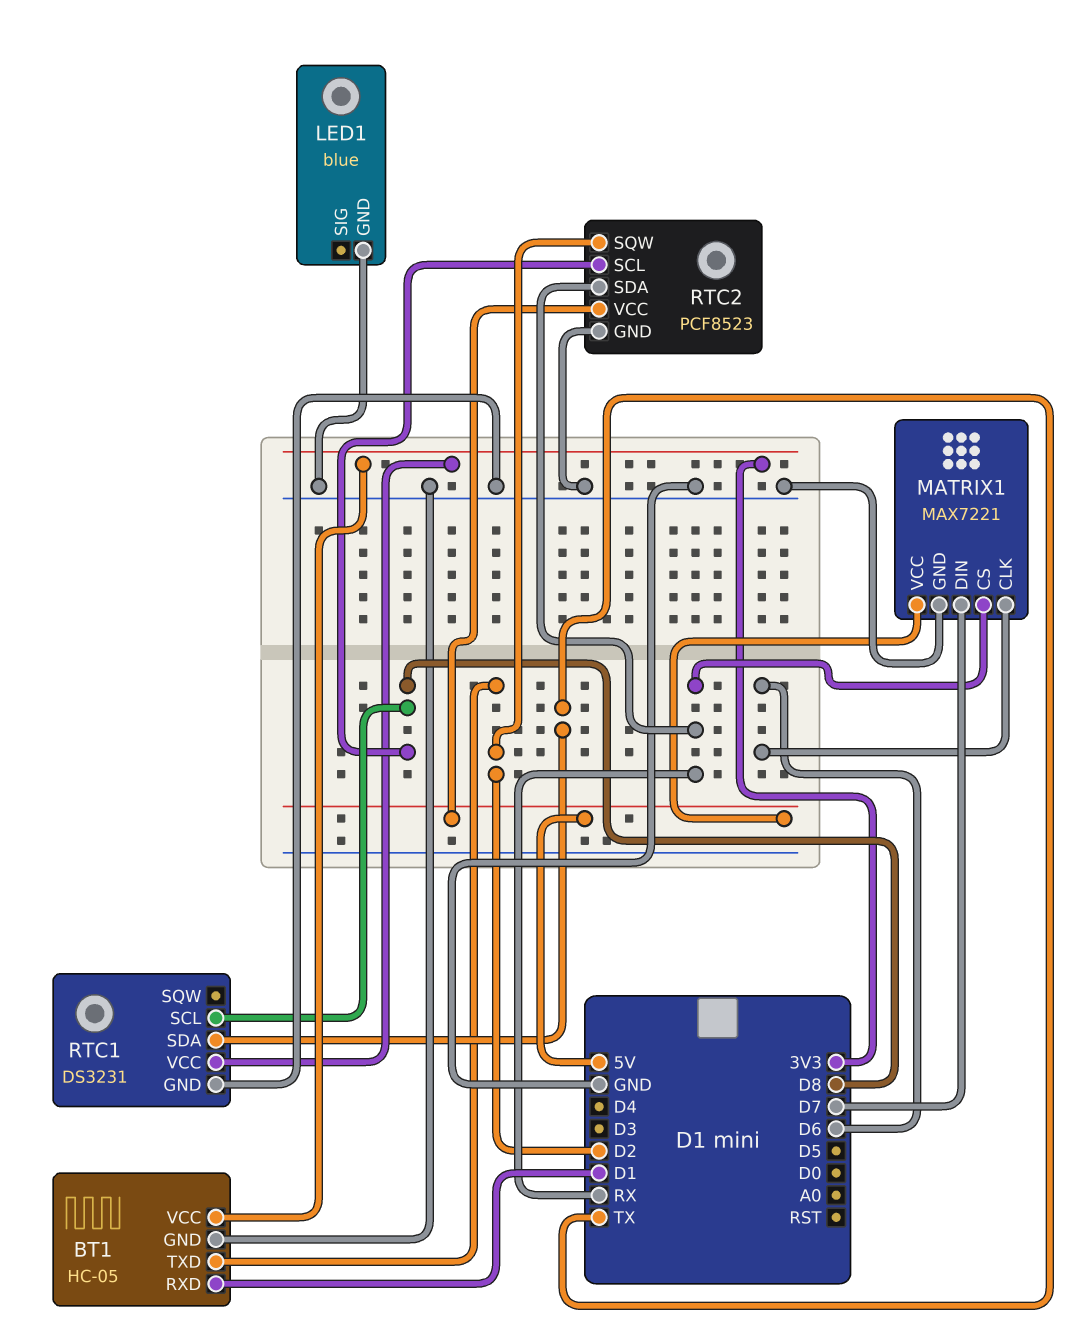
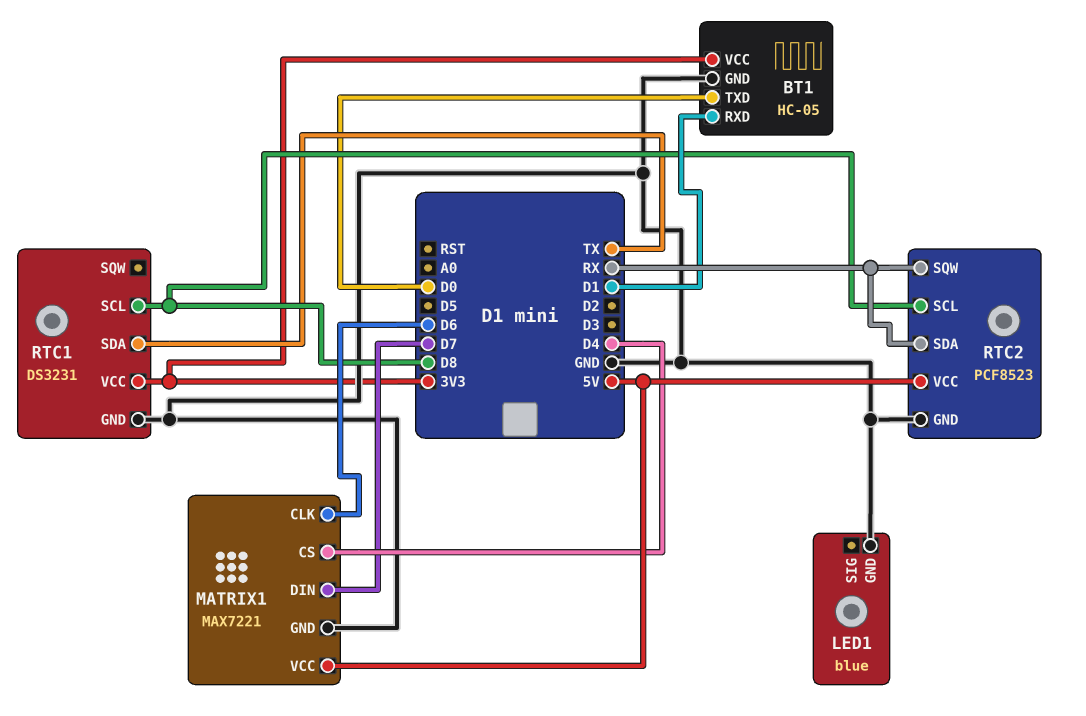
BT1 pin TXD: D2 -> D0
MATRIX1 pin CS: RX -> D4
RTC2 pin SQW: D2 -> RX

